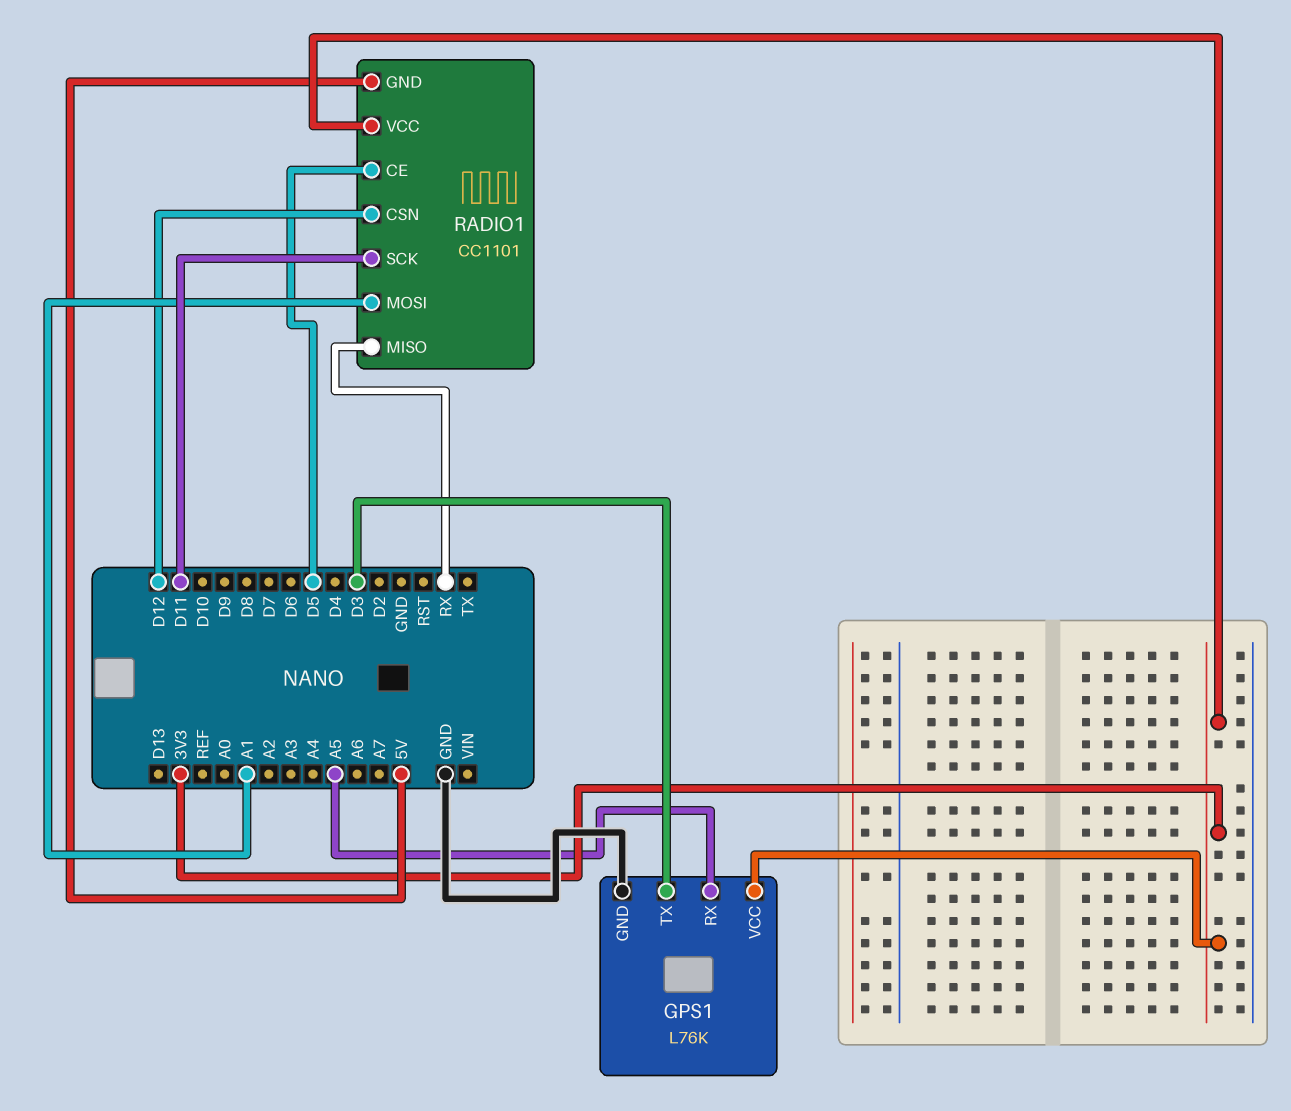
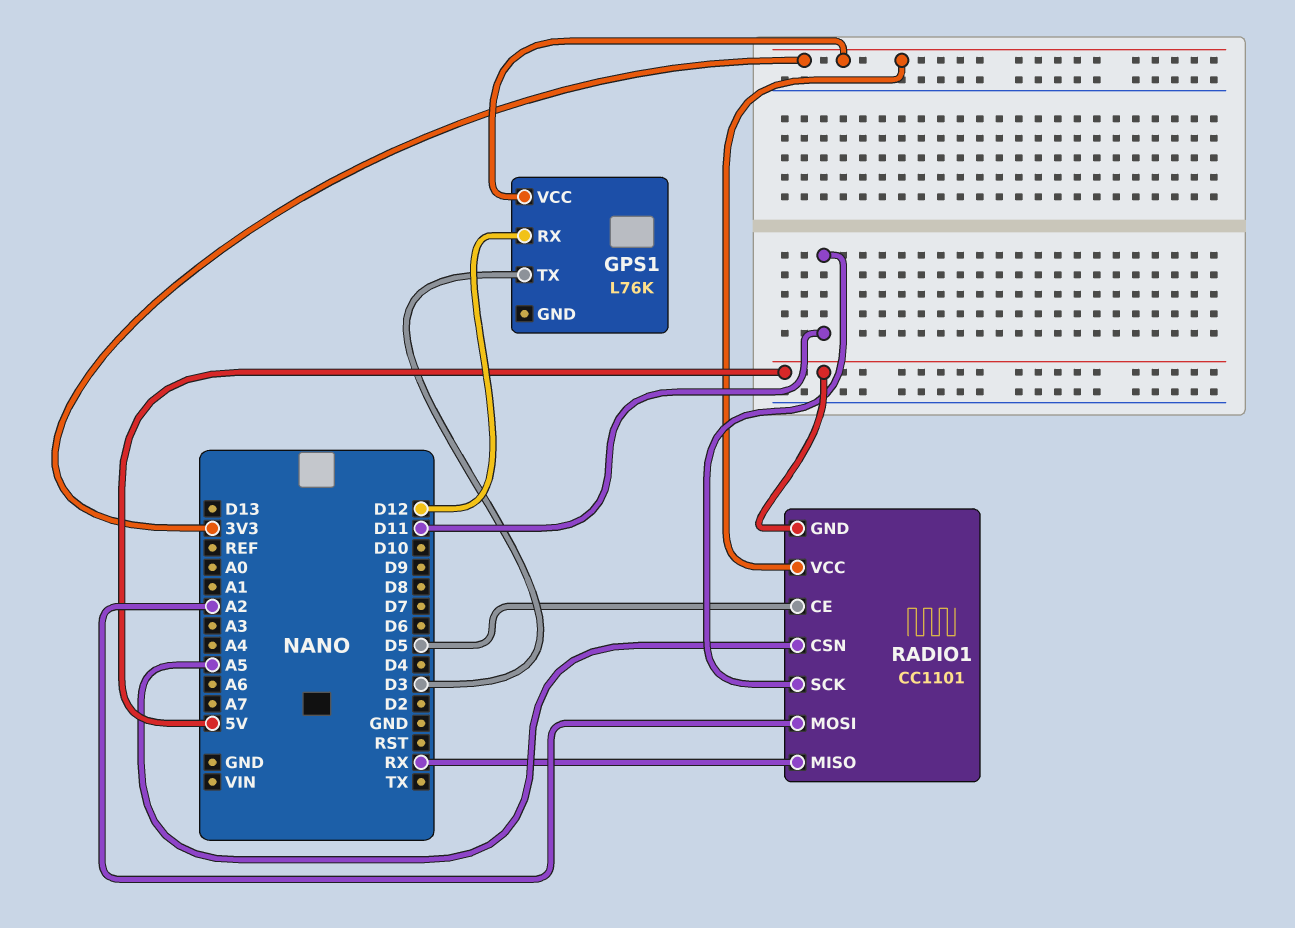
GPS1 pin GND: GND -> none
GPS1 pin RX: A5 -> D12
RADIO1 pin CSN: D12 -> A5
RADIO1 pin MOSI: A1 -> A2

